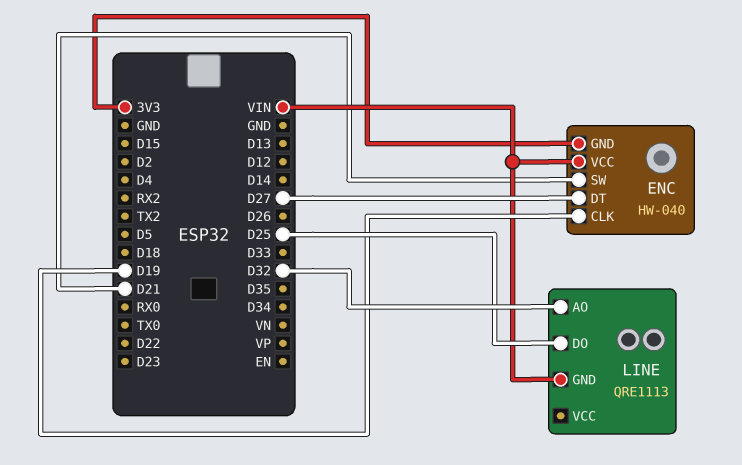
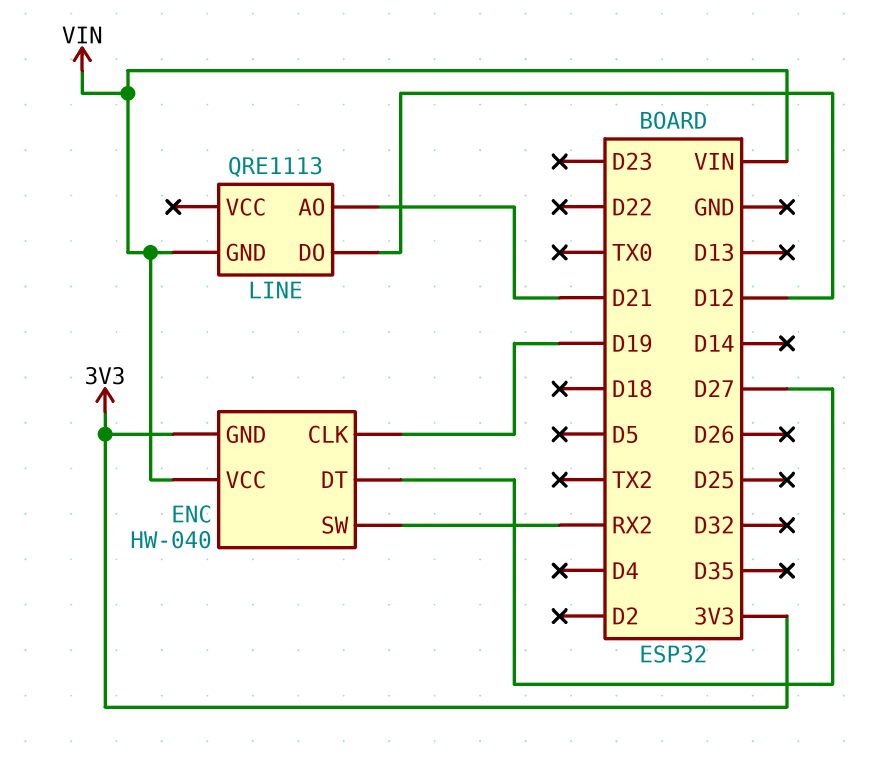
ENC pin SW: D21 -> RX2
LINE pin AO: D32 -> D21
LINE pin DO: D25 -> D12

